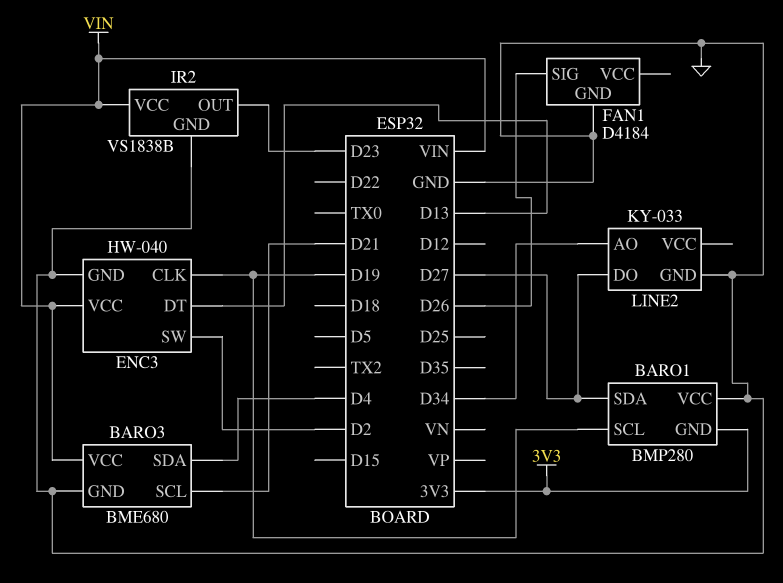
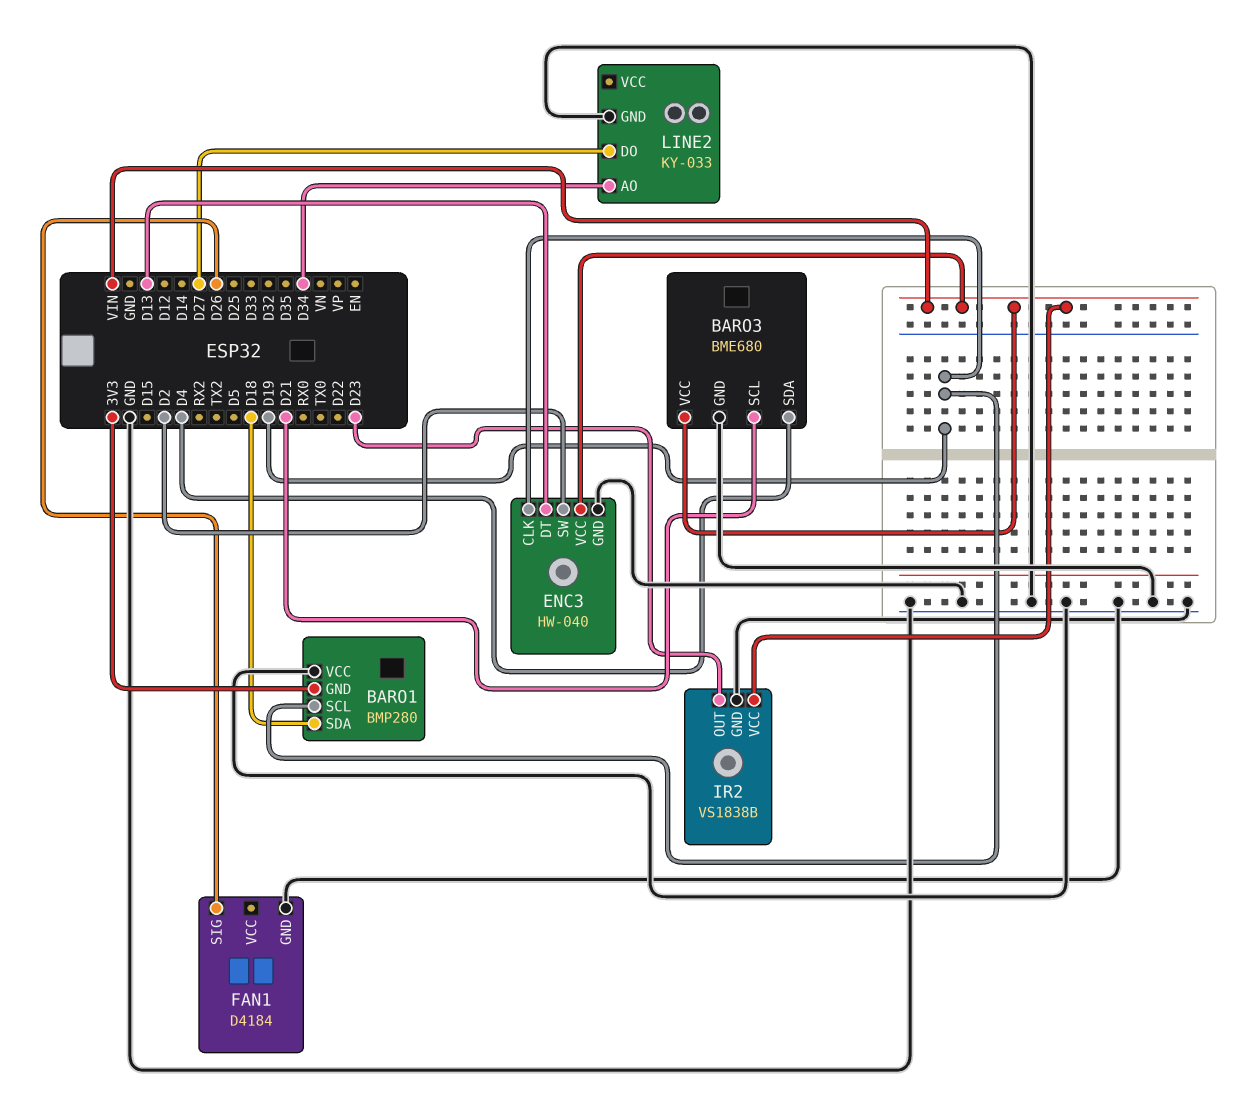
BARO1 pin SDA: D27 -> D18

